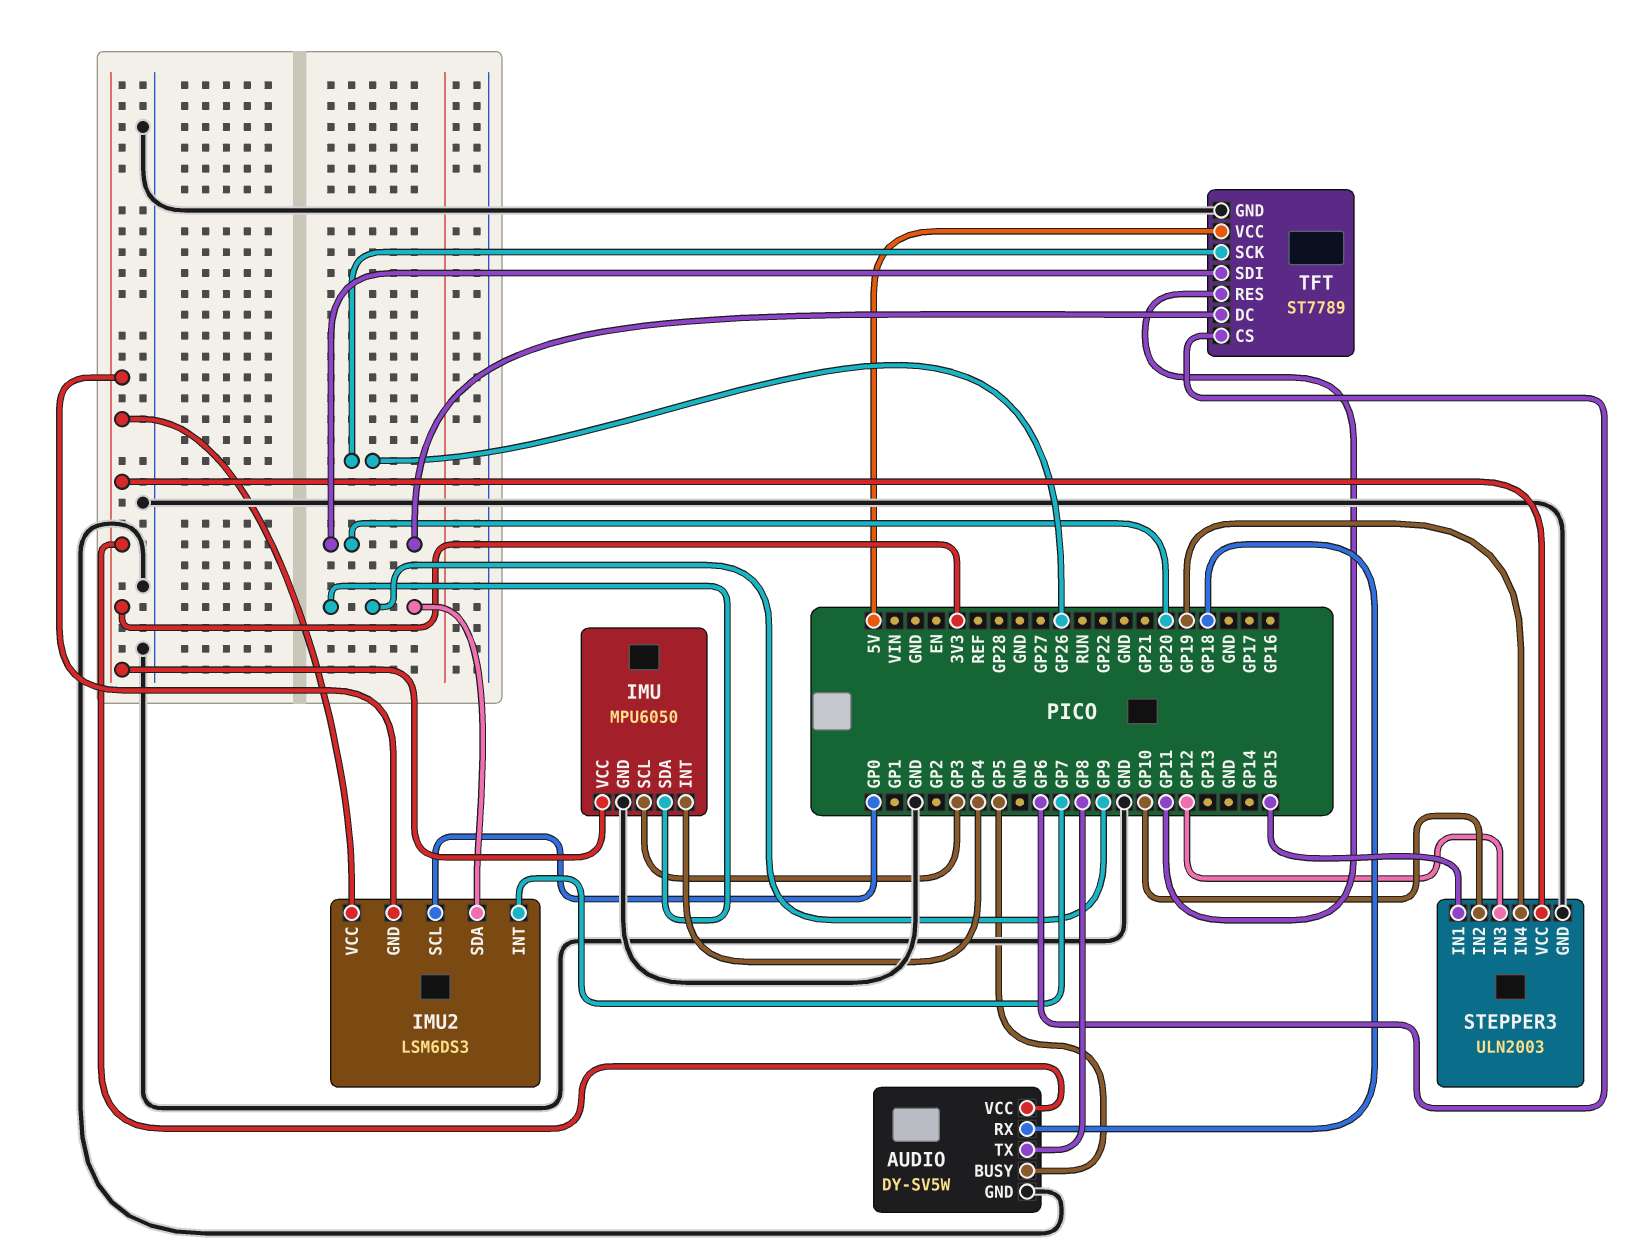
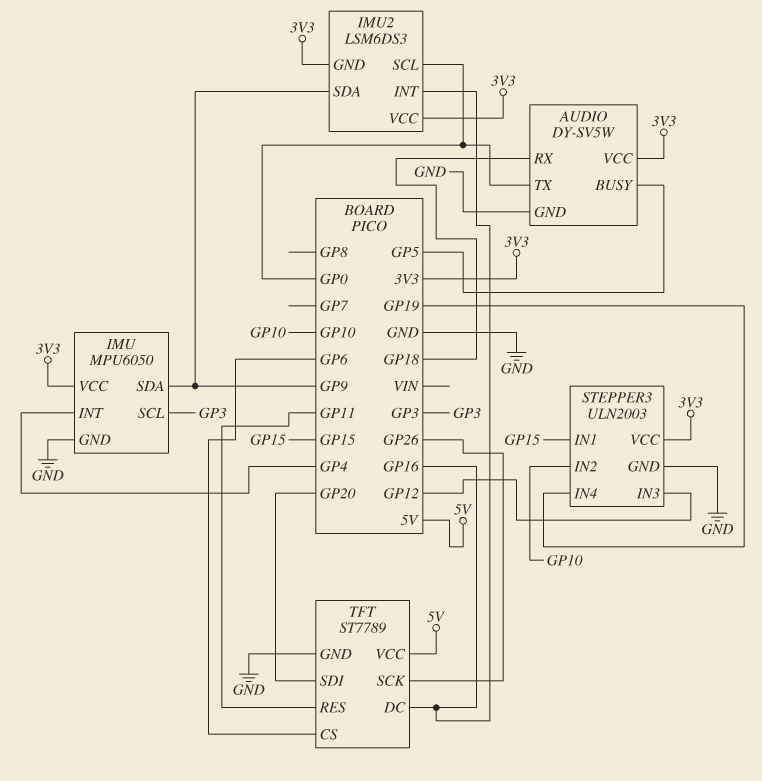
AUDIO pin TX: GP8 -> GP0
IMU2 pin INT: GP7 -> GP16
TFT pin DC: GP20 -> GP16

